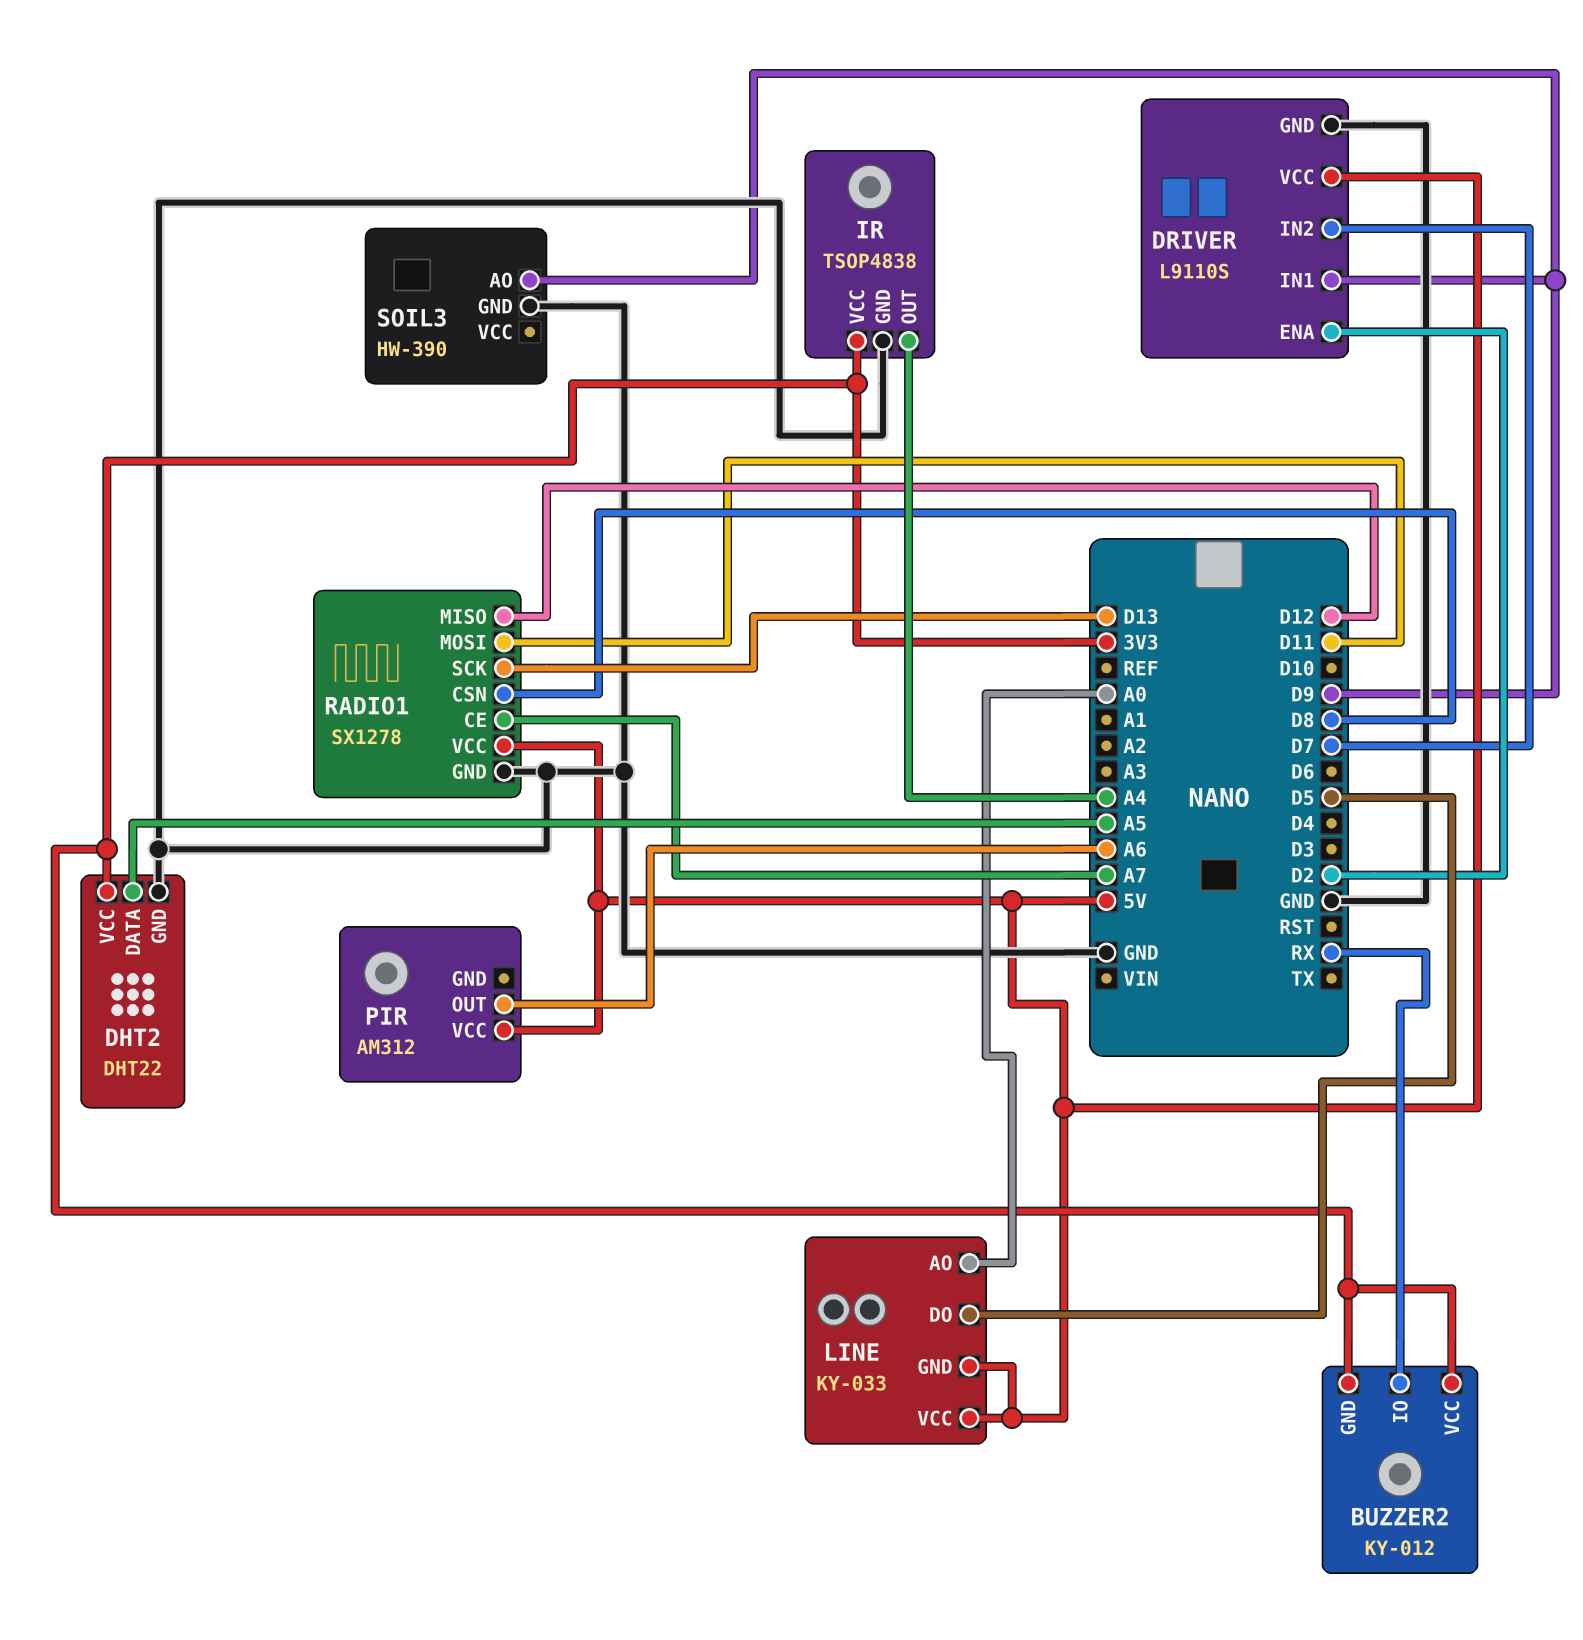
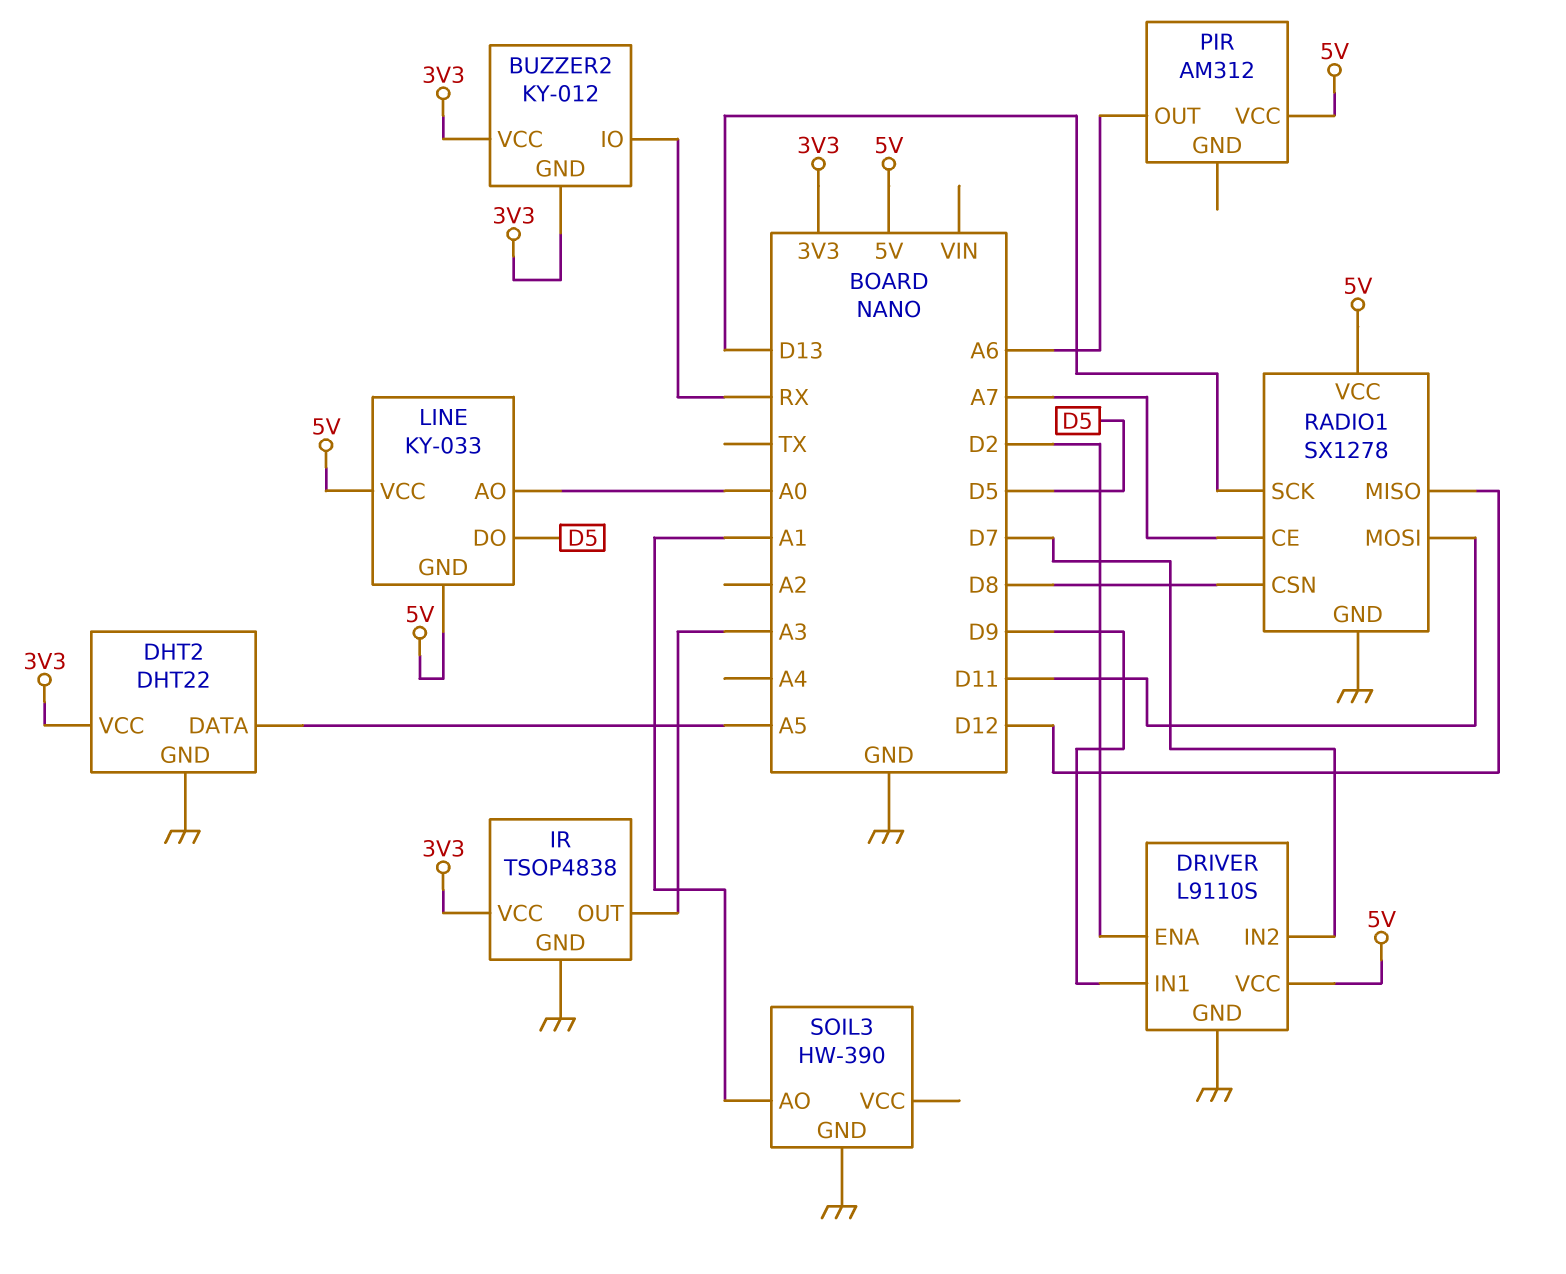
IR pin OUT: A4 -> A3
SOIL3 pin AO: D9 -> A1

